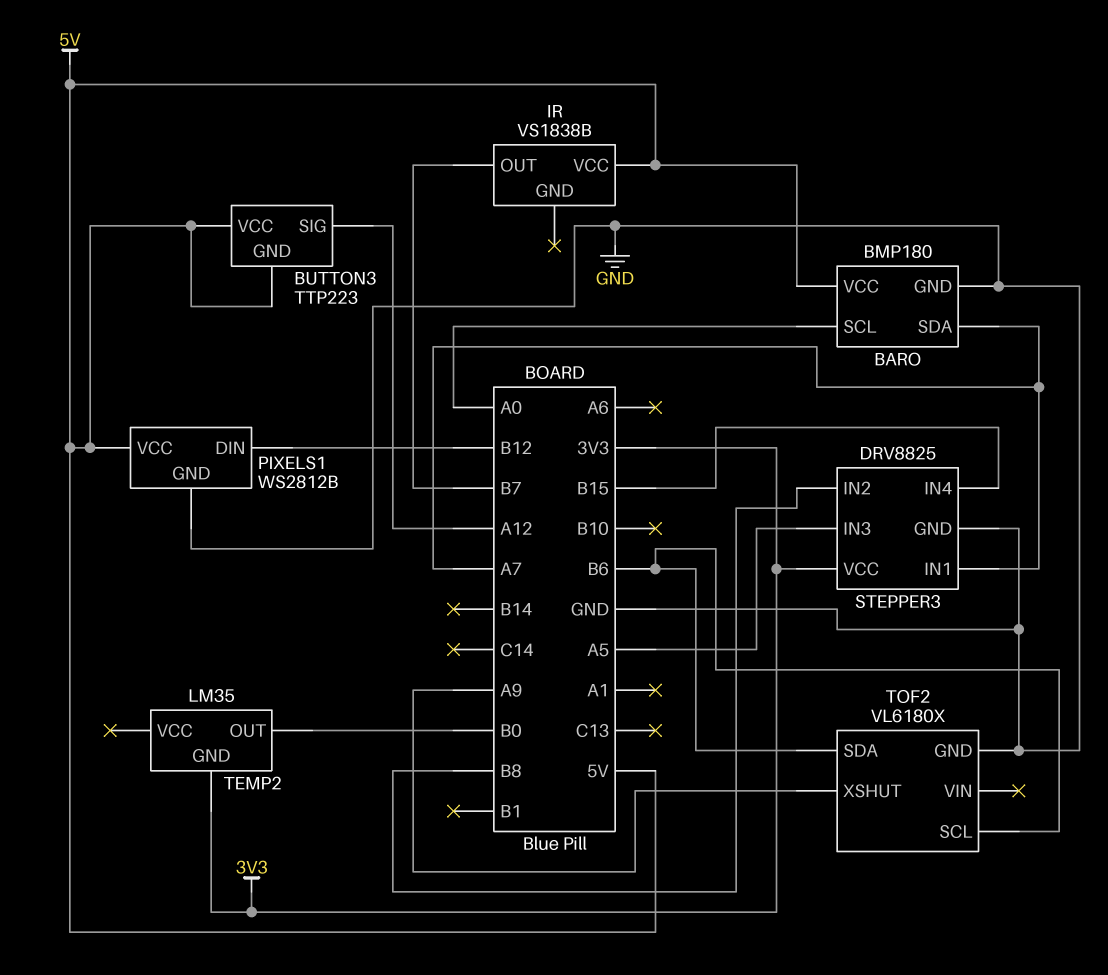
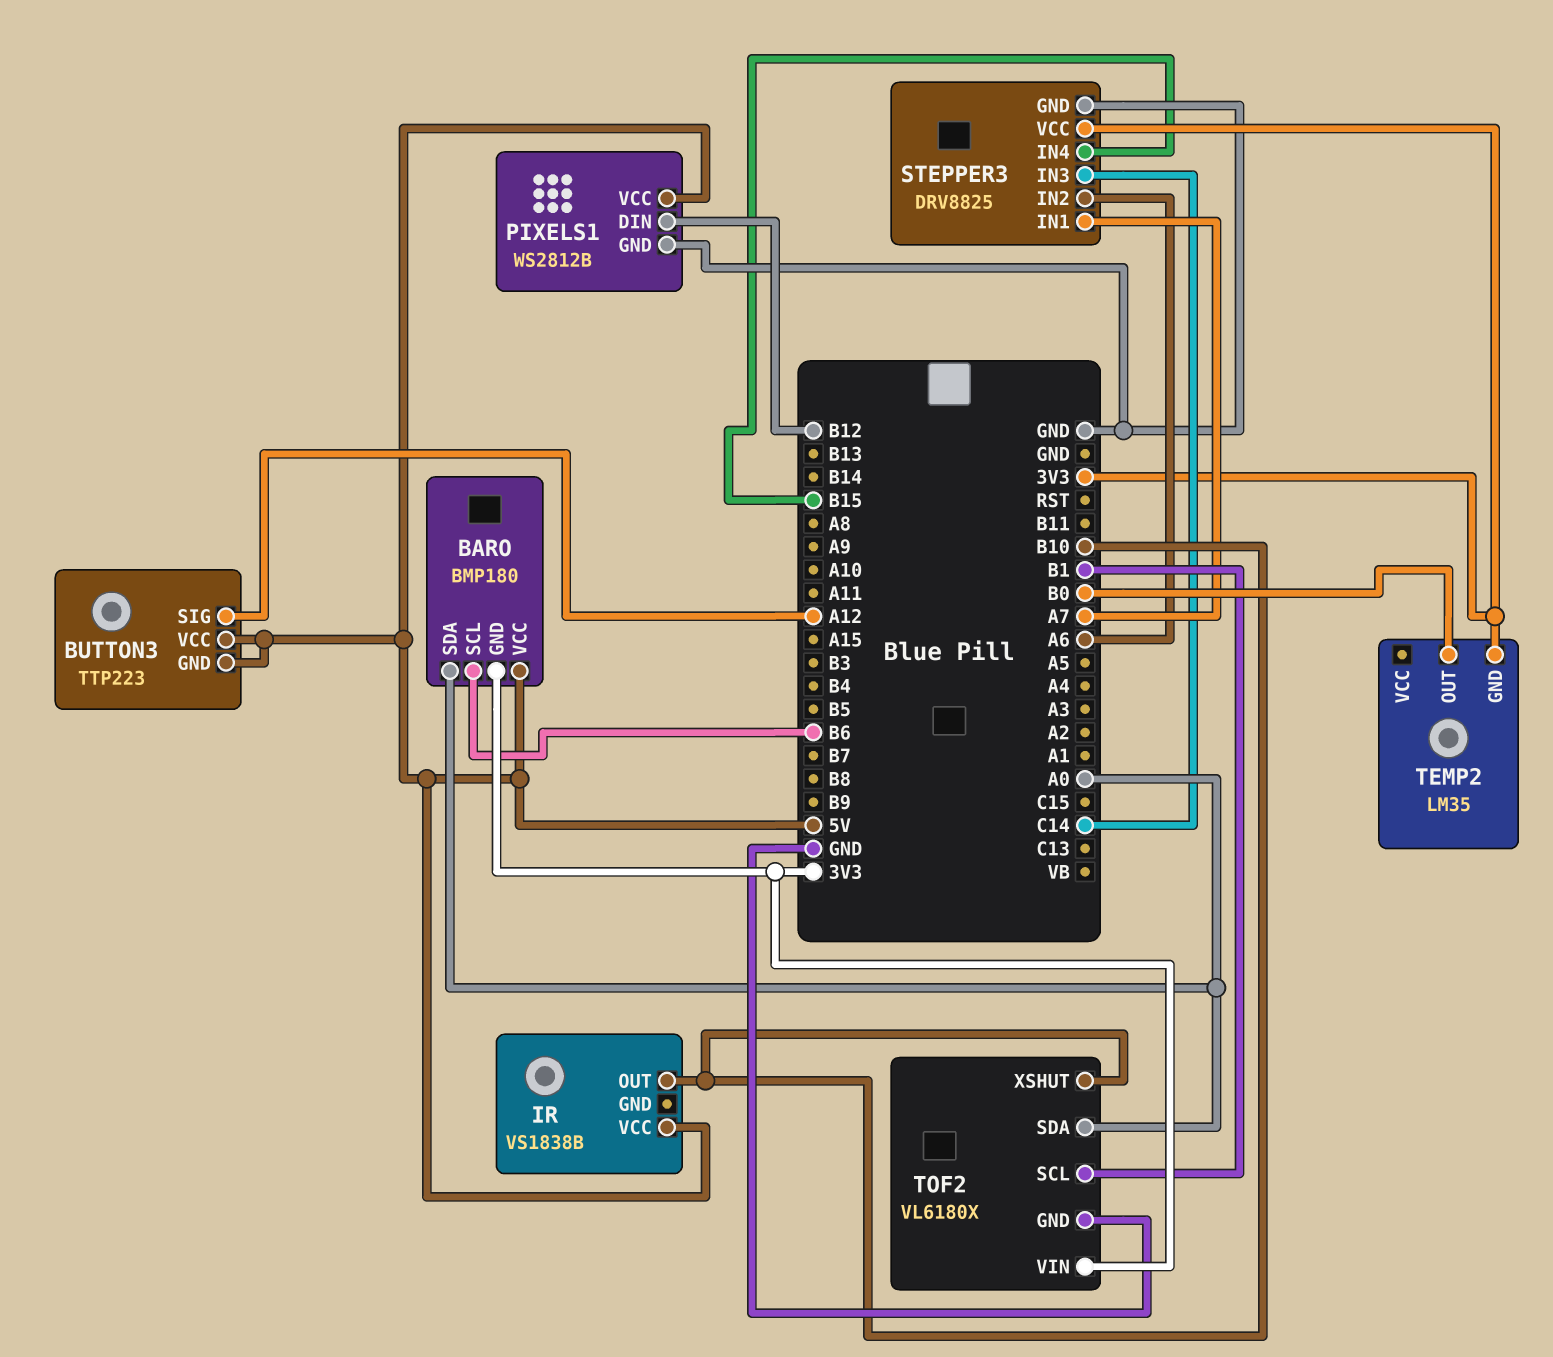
BARO pin GND: GND -> 3V3
BARO pin SCL: A0 -> B6
BARO pin SDA: A7 -> A0
IR pin OUT: B7 -> B10
STEPPER3 pin IN2: B8 -> A6
STEPPER3 pin IN3: A5 -> C14
TOF2 pin SCL: B6 -> B1
TOF2 pin SDA: B6 -> A0
TOF2 pin VIN: none -> 3V3
TOF2 pin XSHUT: A9 -> B10

